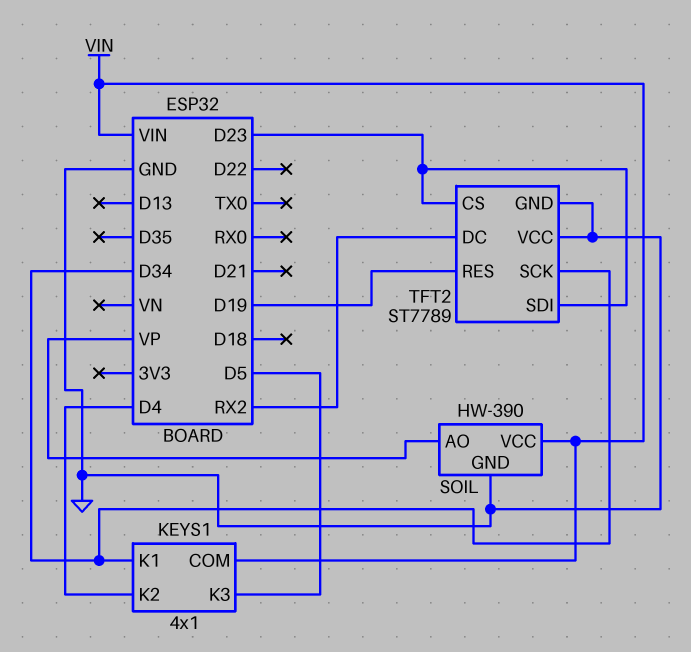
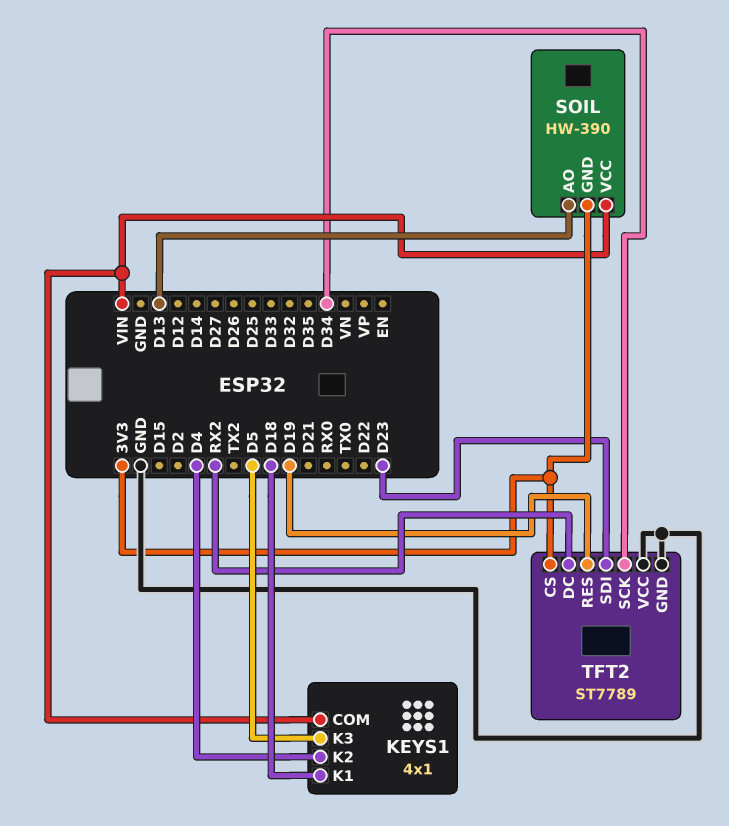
KEYS1 pin K1: D34 -> D18
SOIL pin AO: VP -> D13
SOIL pin GND: GND -> 3V3
TFT2 pin CS: D23 -> 3V3

